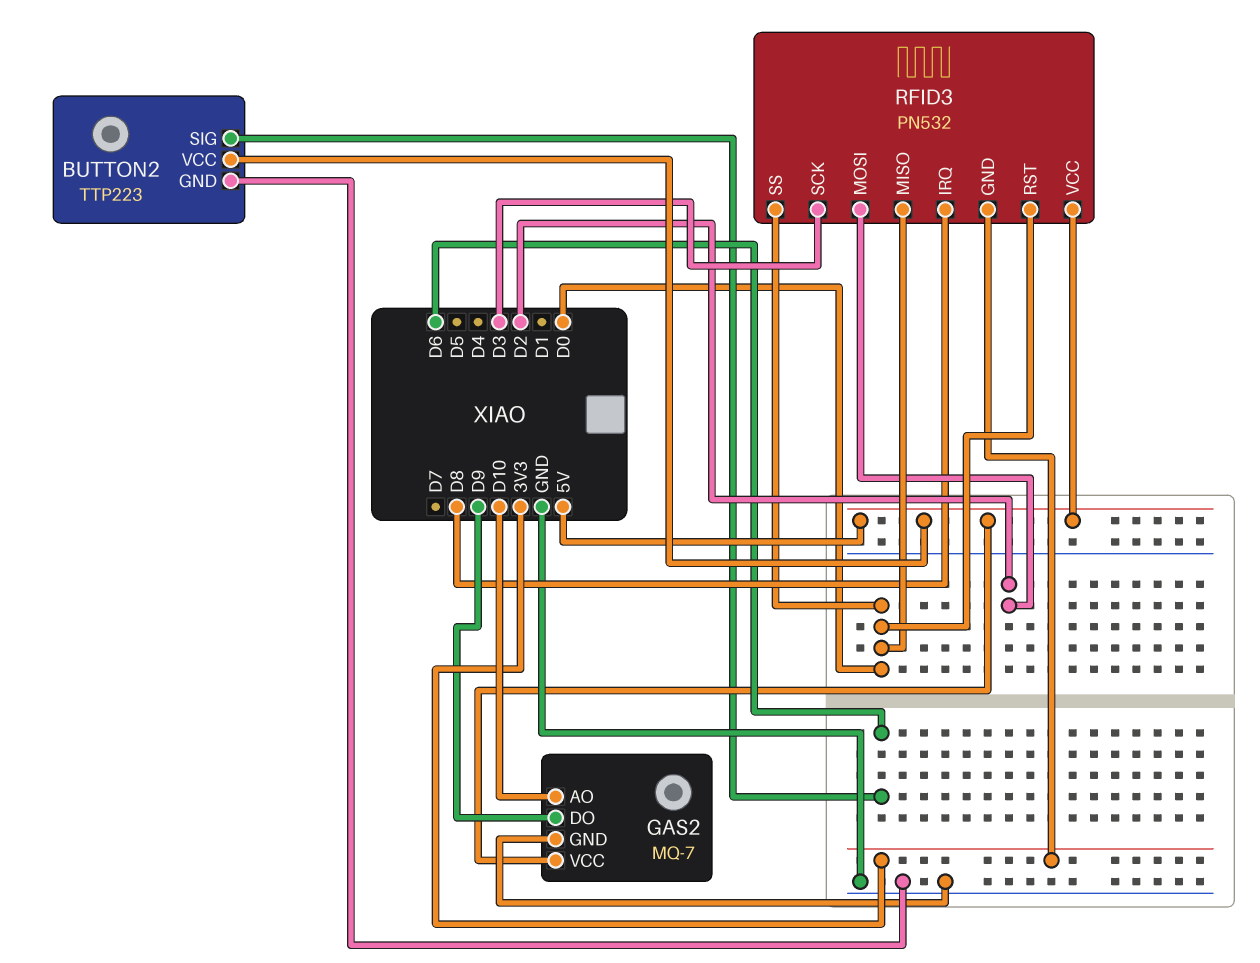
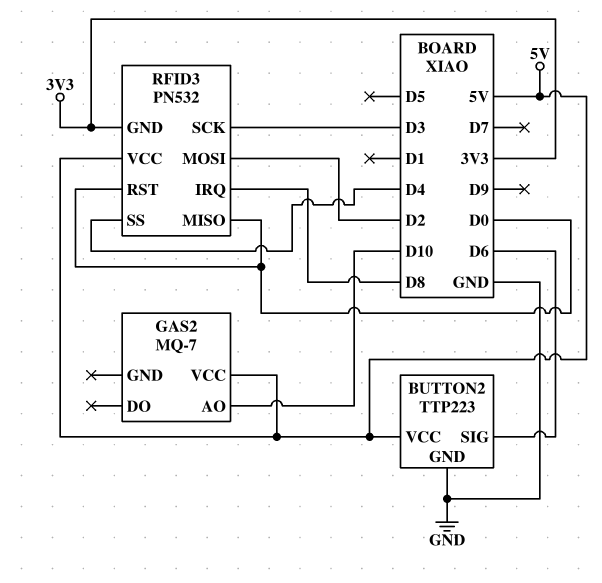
GAS2 pin DO: D9 -> none
GAS2 pin GND: GND -> none
RFID3 pin SS: D0 -> D4

